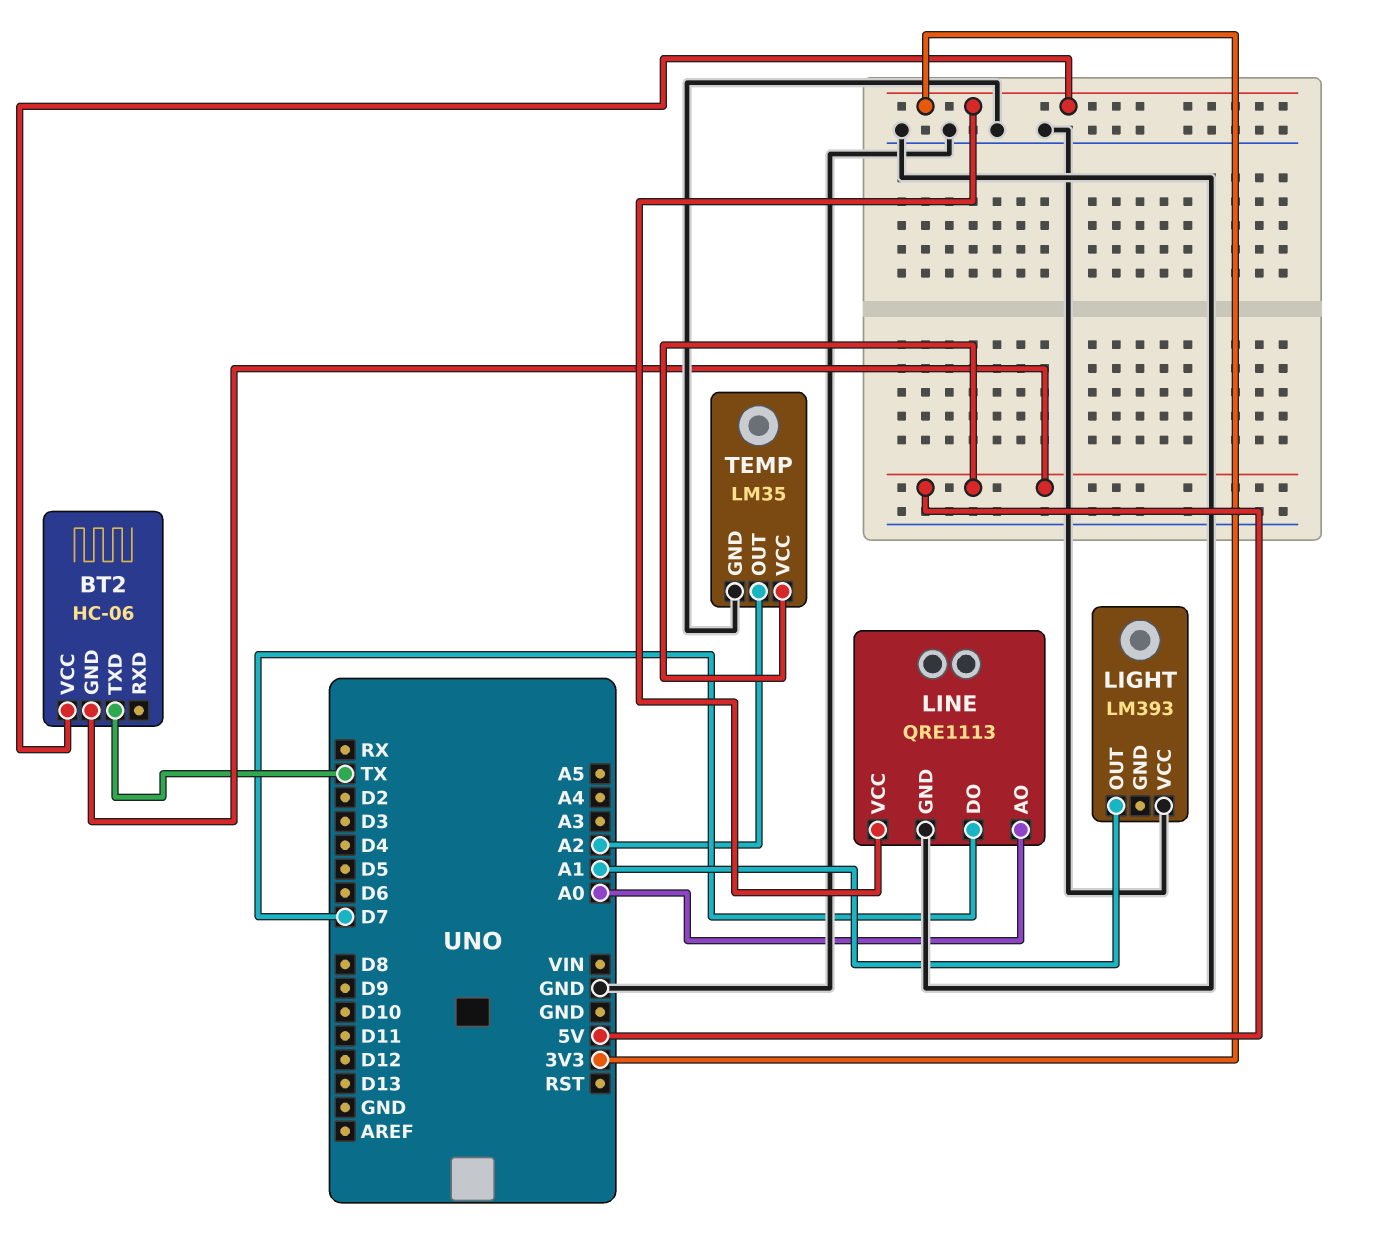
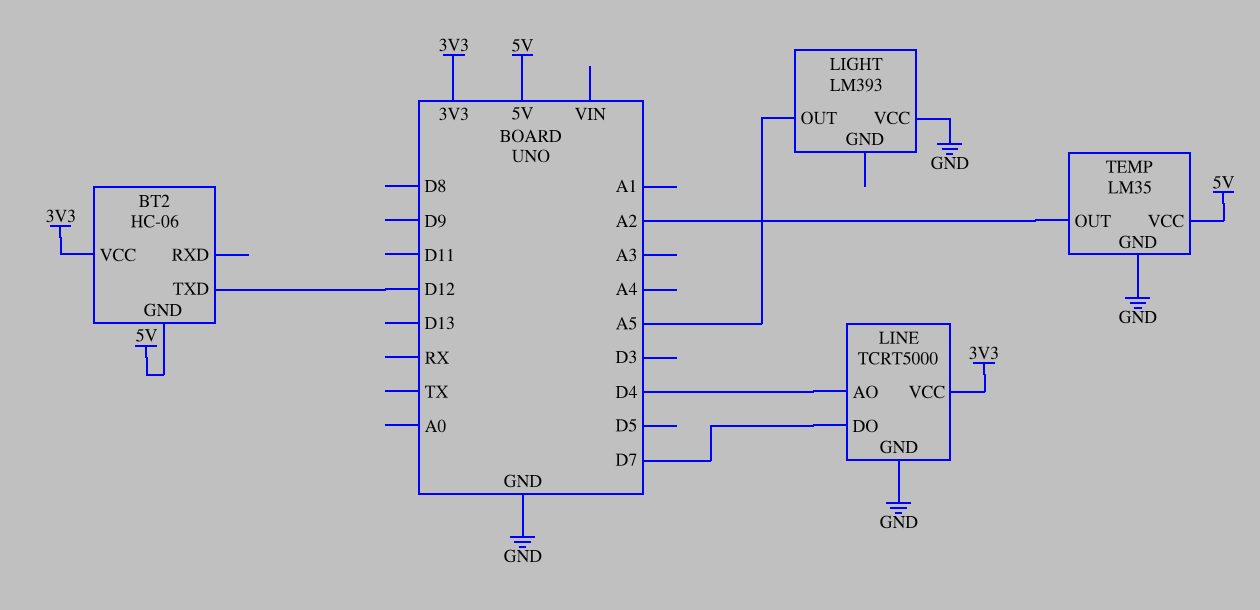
BT2 pin TXD: TX -> D12
LIGHT pin OUT: A1 -> A5
LINE: QRE1113 -> TCRT5000
LINE pin AO: A0 -> D4

